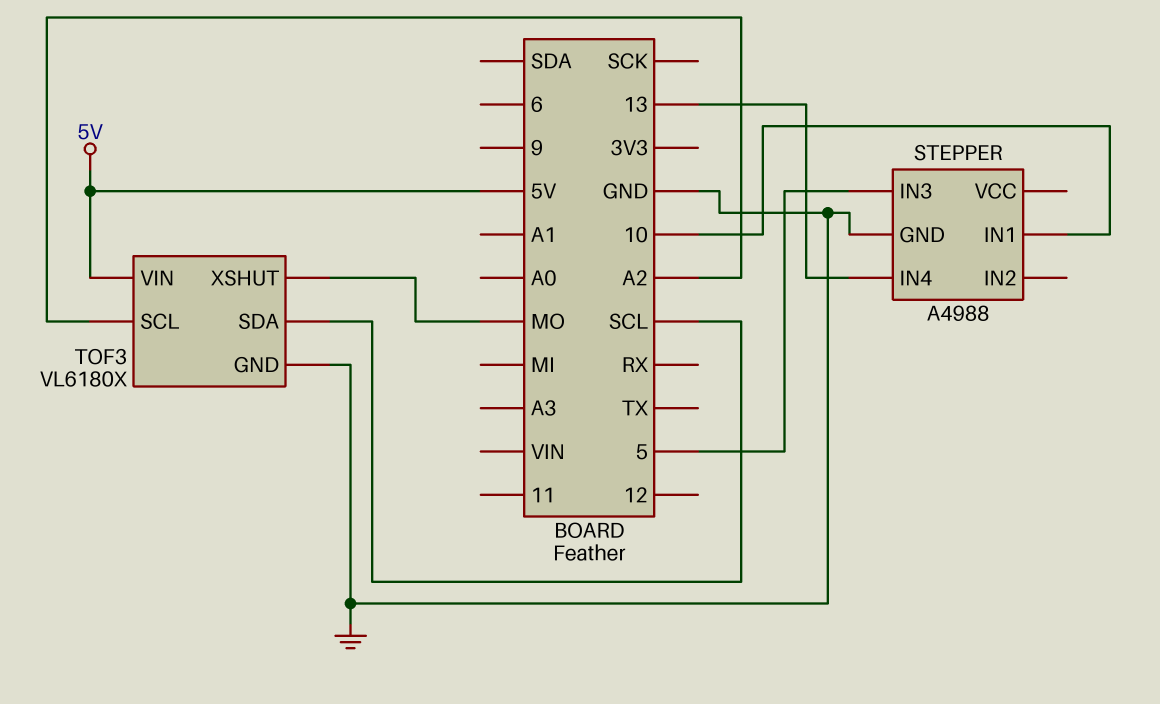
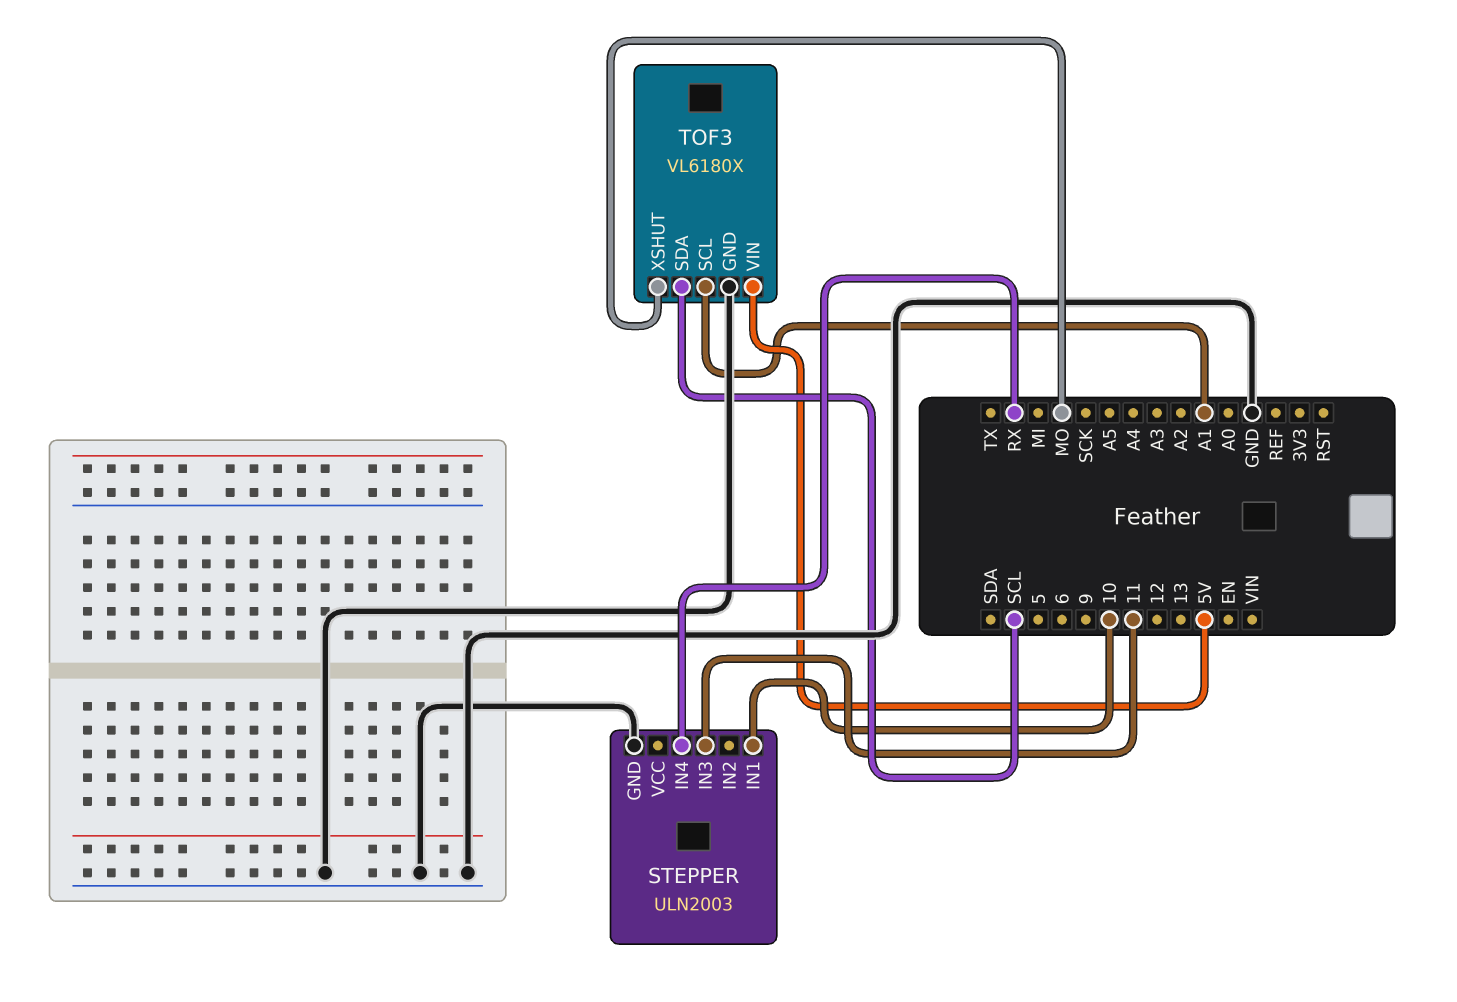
STEPPER: A4988 -> ULN2003
STEPPER pin IN3: 5 -> 11
STEPPER pin IN4: 13 -> RX
TOF3 pin SCL: A2 -> A1

